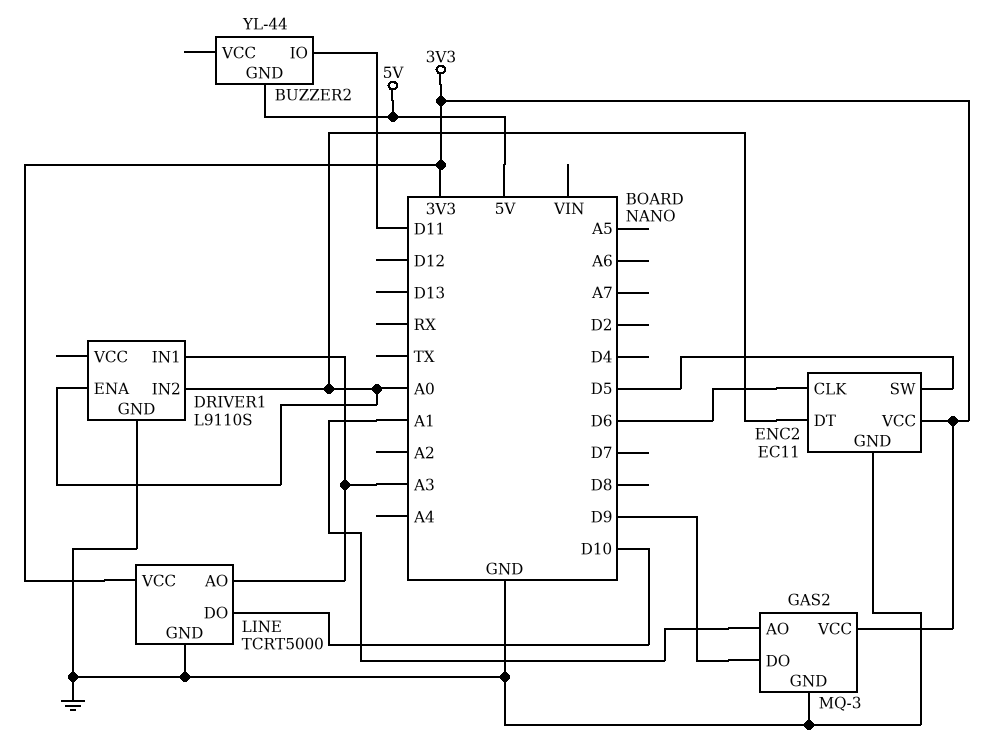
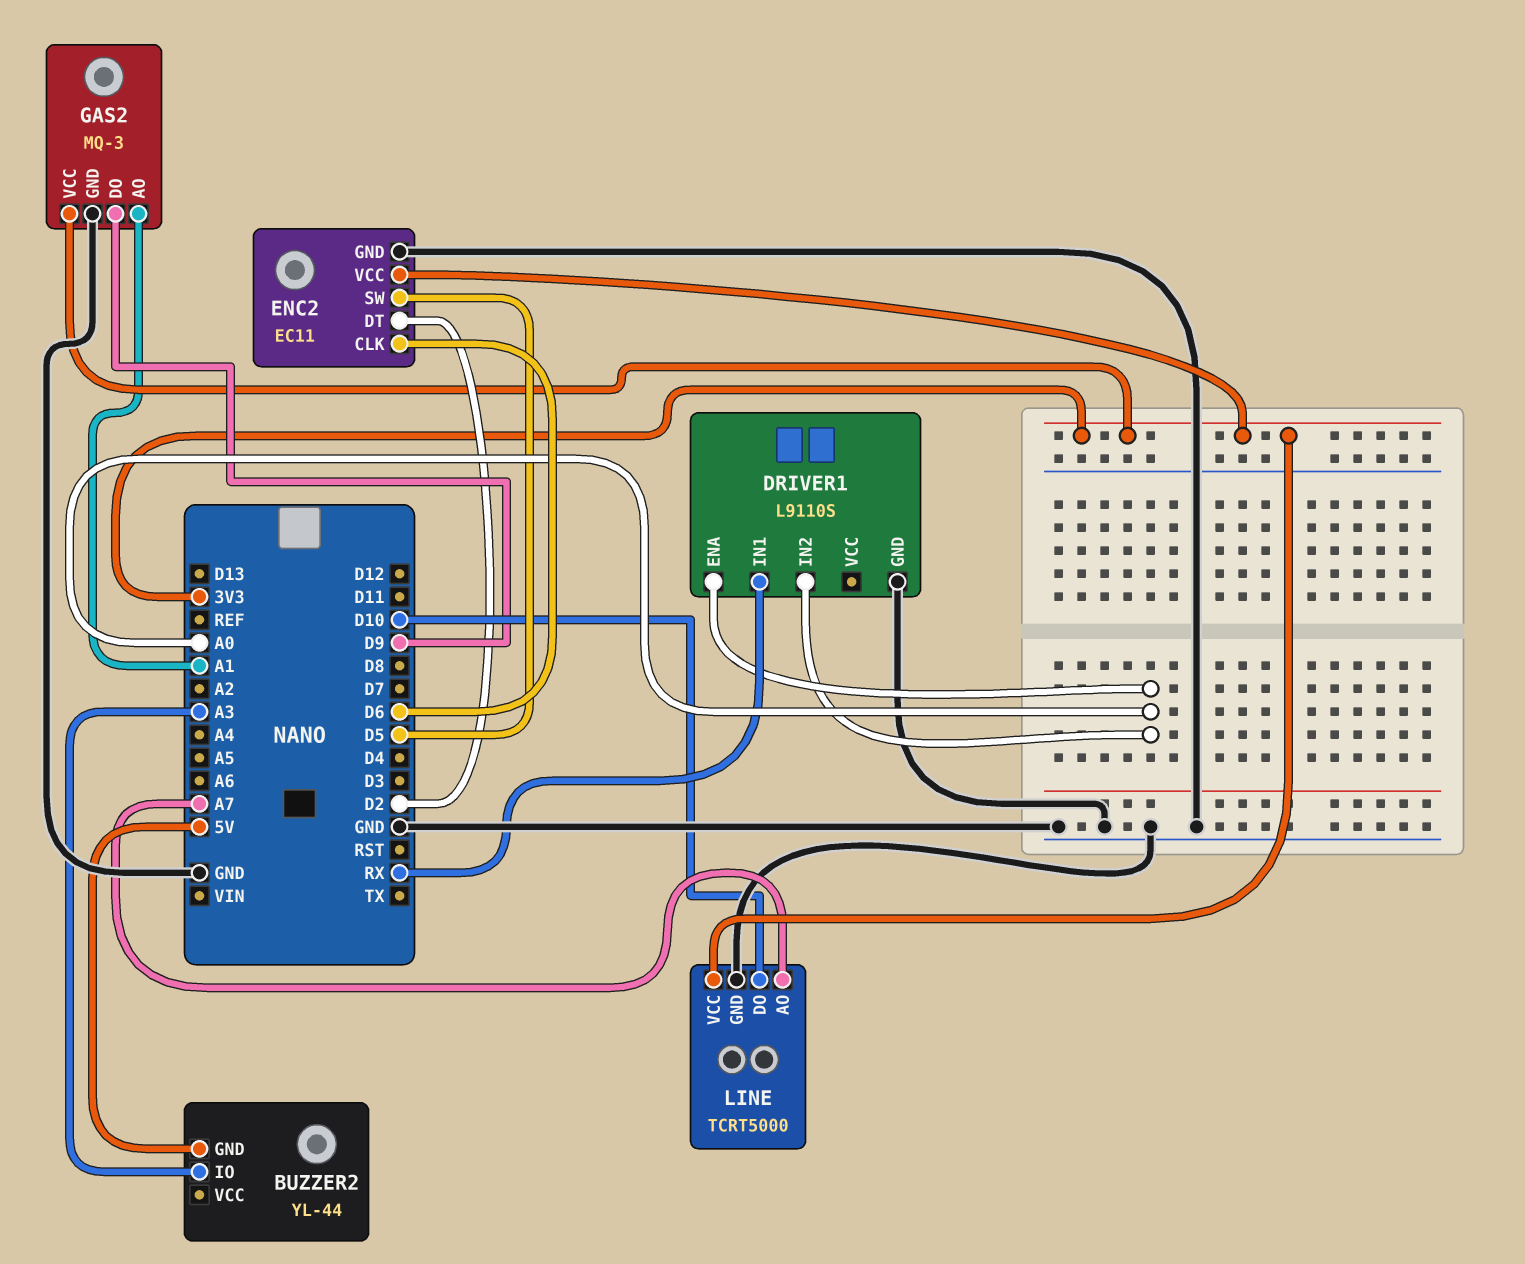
BUZZER2 pin IO: D11 -> A3
DRIVER1 pin IN1: A3 -> RX
ENC2 pin DT: A0 -> D2
LINE pin AO: A3 -> A7

